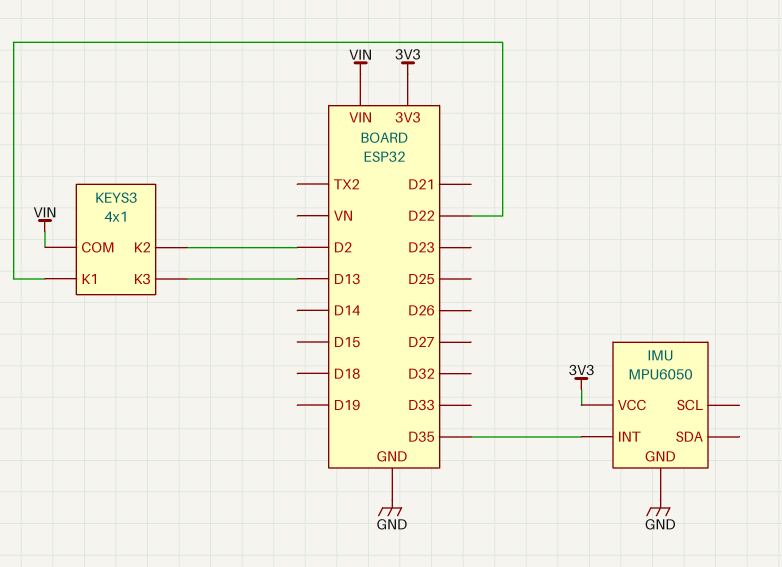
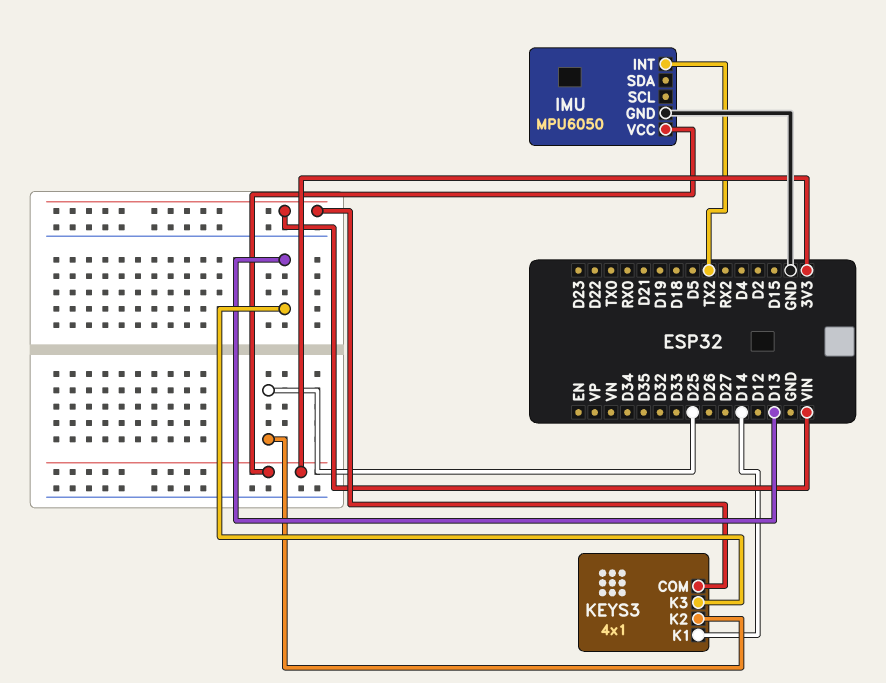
IMU pin INT: D35 -> TX2
KEYS3 pin K1: D22 -> D14
KEYS3 pin K2: D2 -> D25

